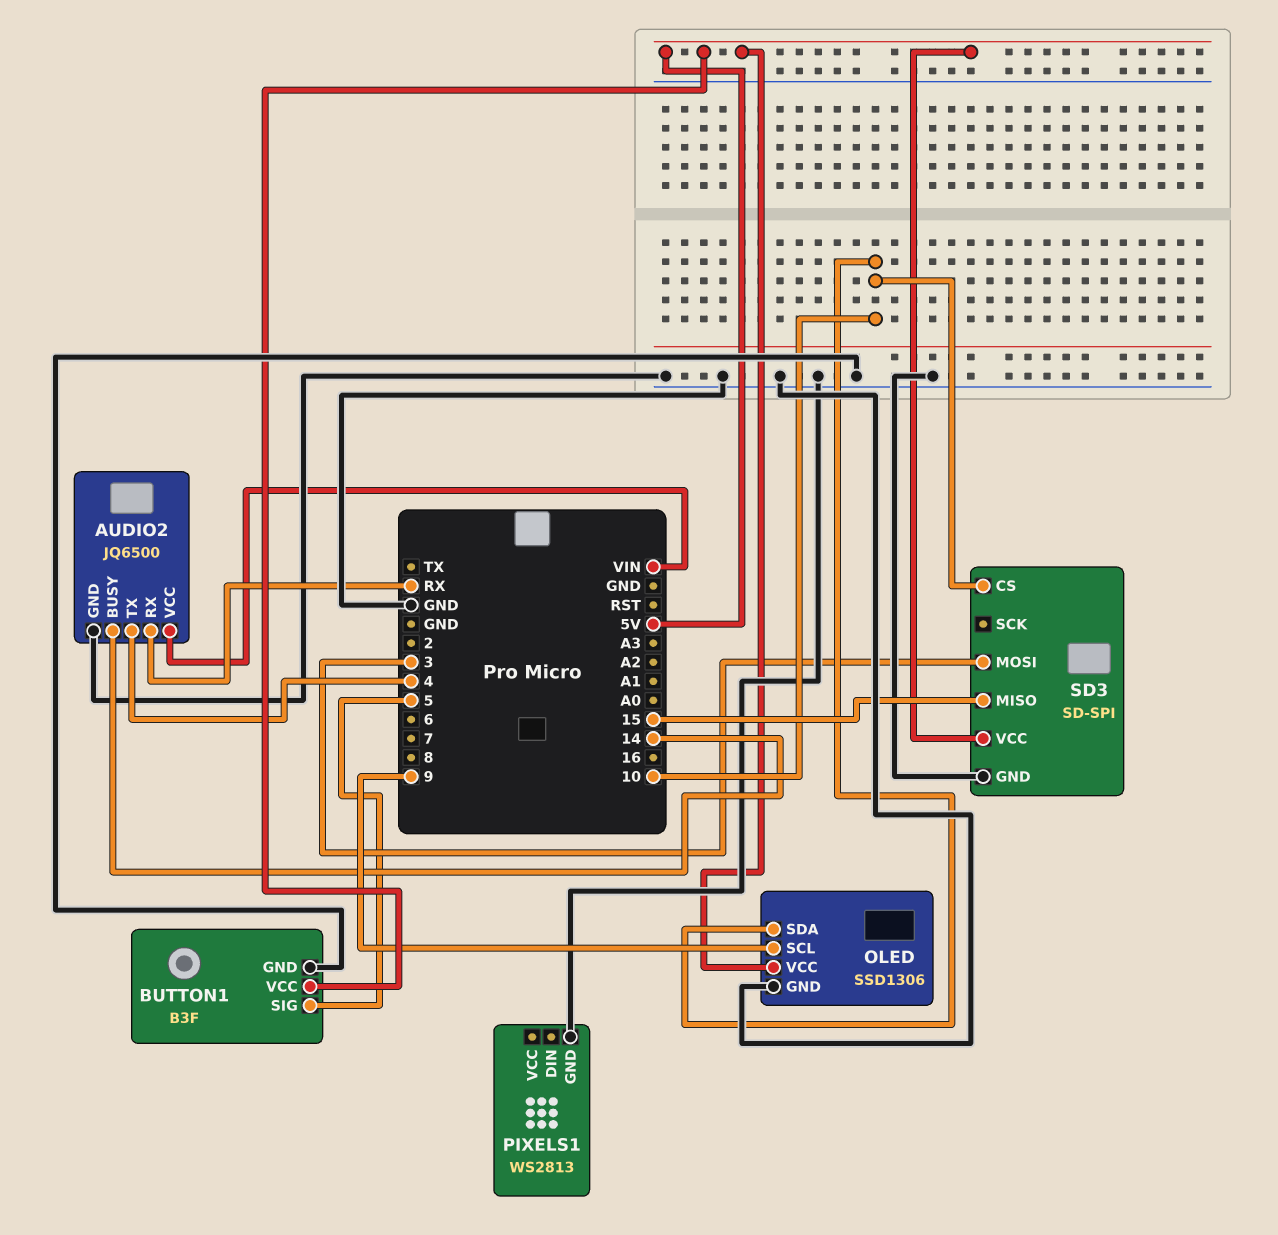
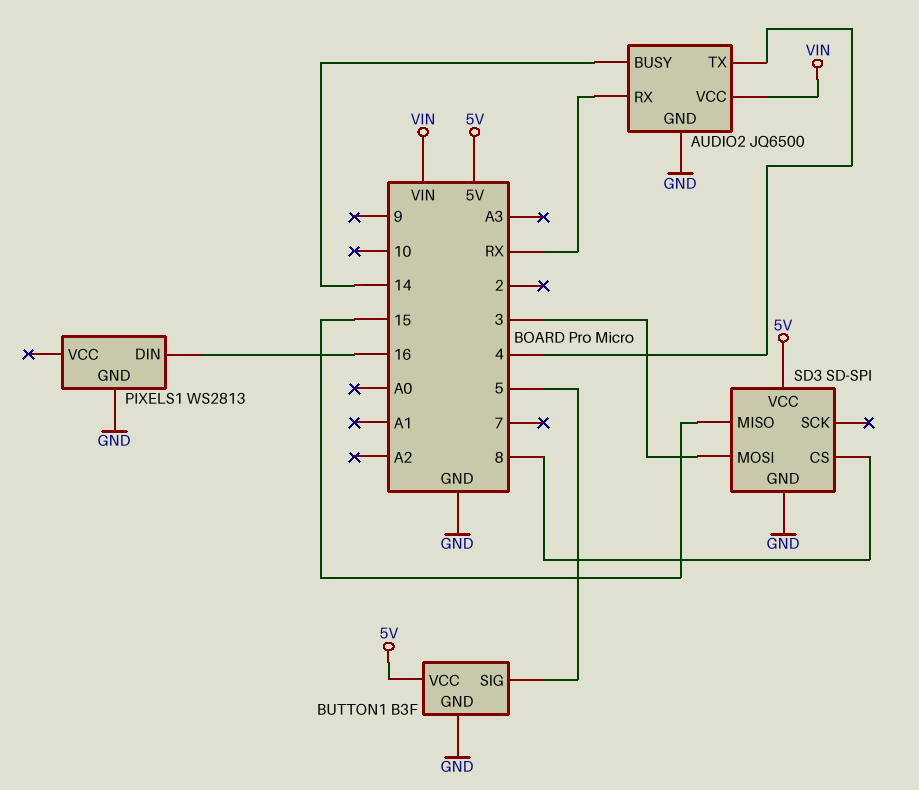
OLED: SSD1306 -> none
OLED pin GND: GND -> none
OLED pin SCL: 9 -> none
OLED pin SDA: 10 -> none
OLED pin VCC: 5V -> none
PIXELS1 pin DIN: none -> 16
SD3 pin CS: 10 -> 8

